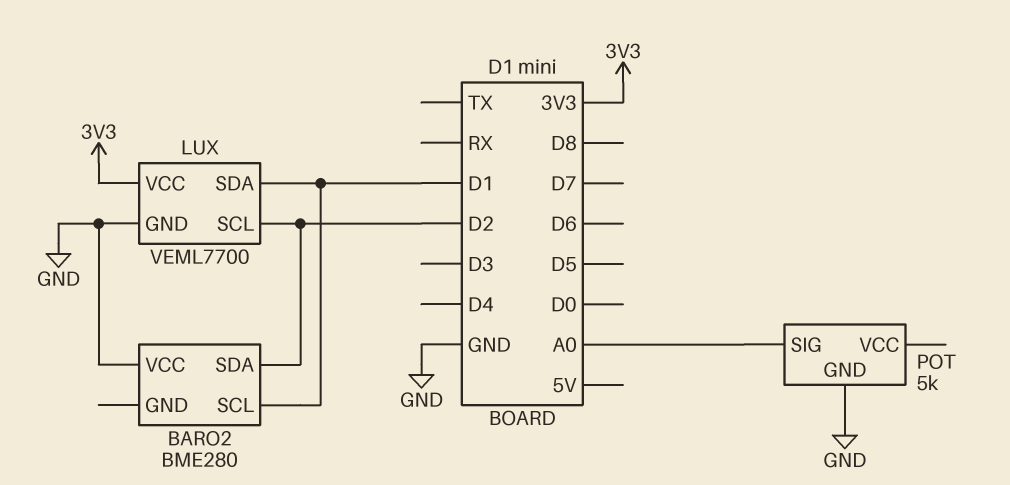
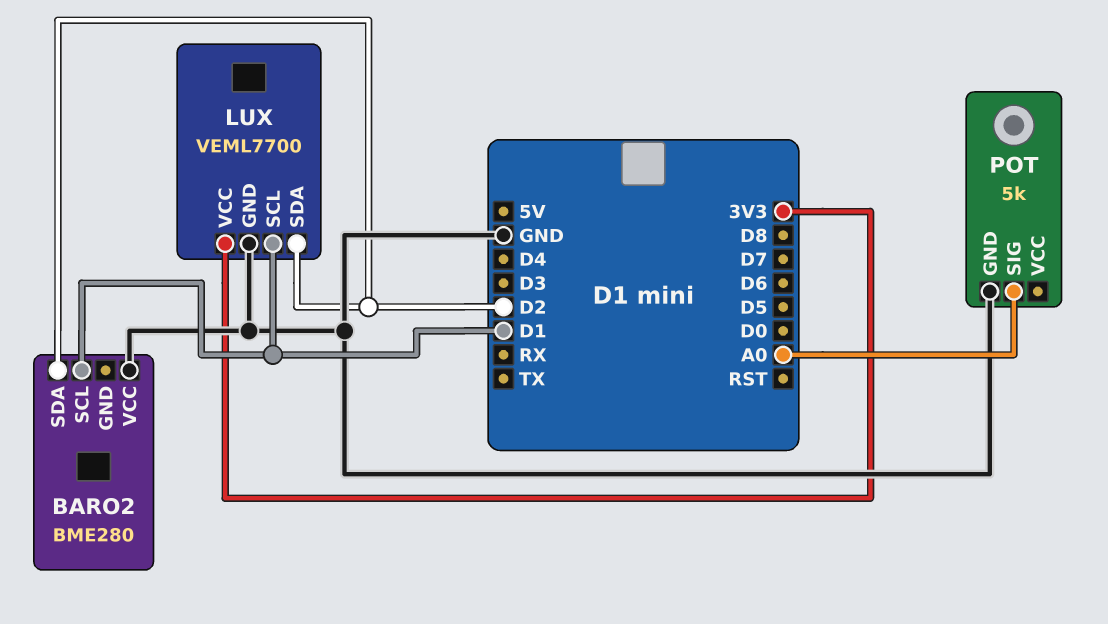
LUX pin SCL: D2 -> D1
LUX pin SDA: D1 -> D2

